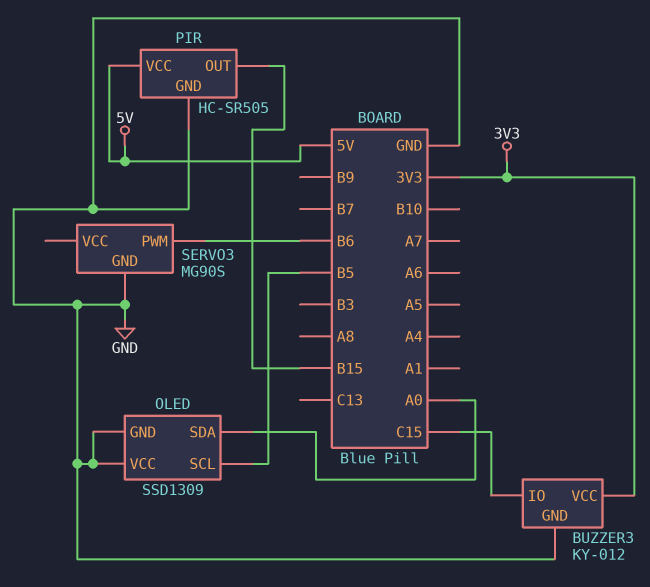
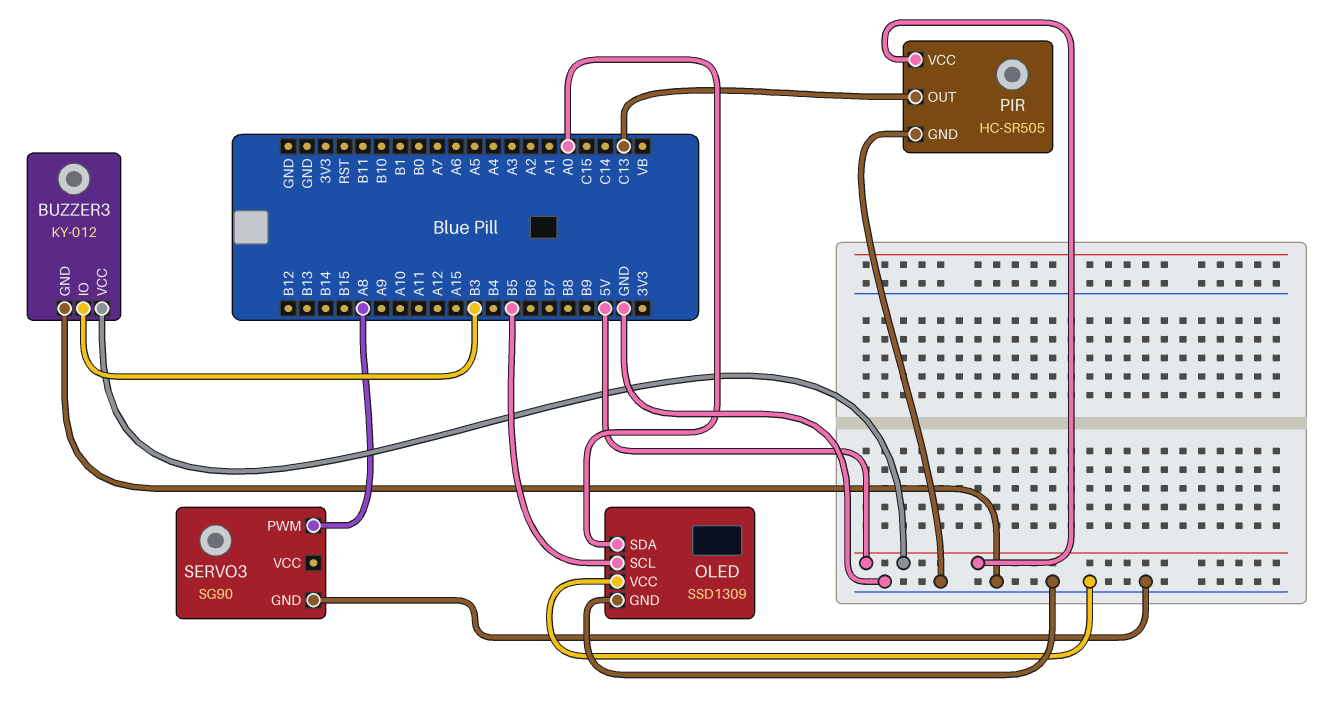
BUZZER3 pin IO: C15 -> B3
BUZZER3 pin VCC: 3V3 -> 5V
PIR pin OUT: B15 -> C13
SERVO3: MG90S -> SG90
SERVO3 pin PWM: B6 -> A8

